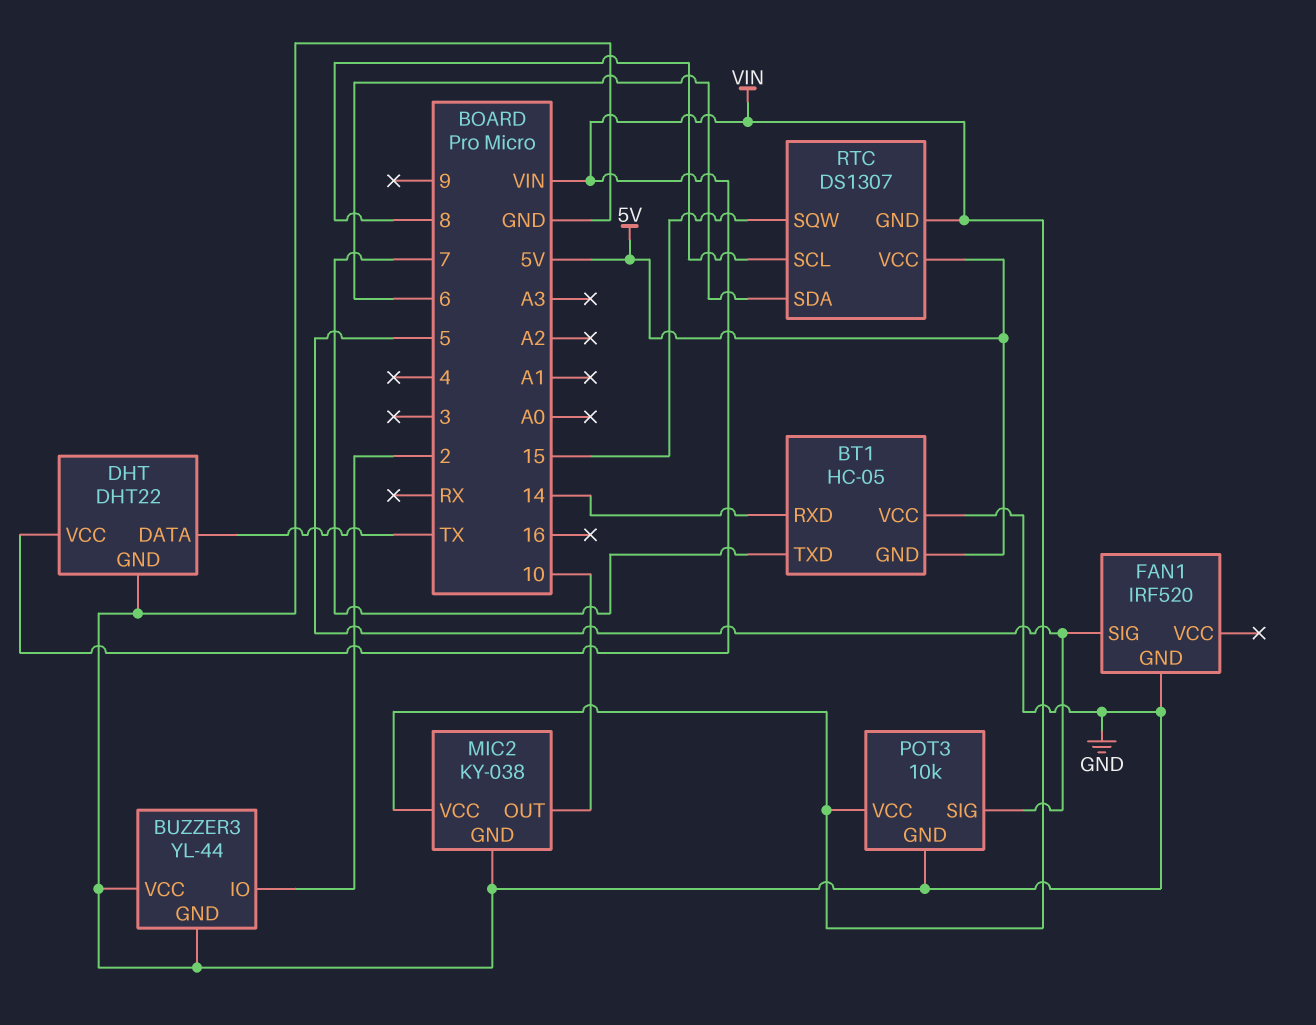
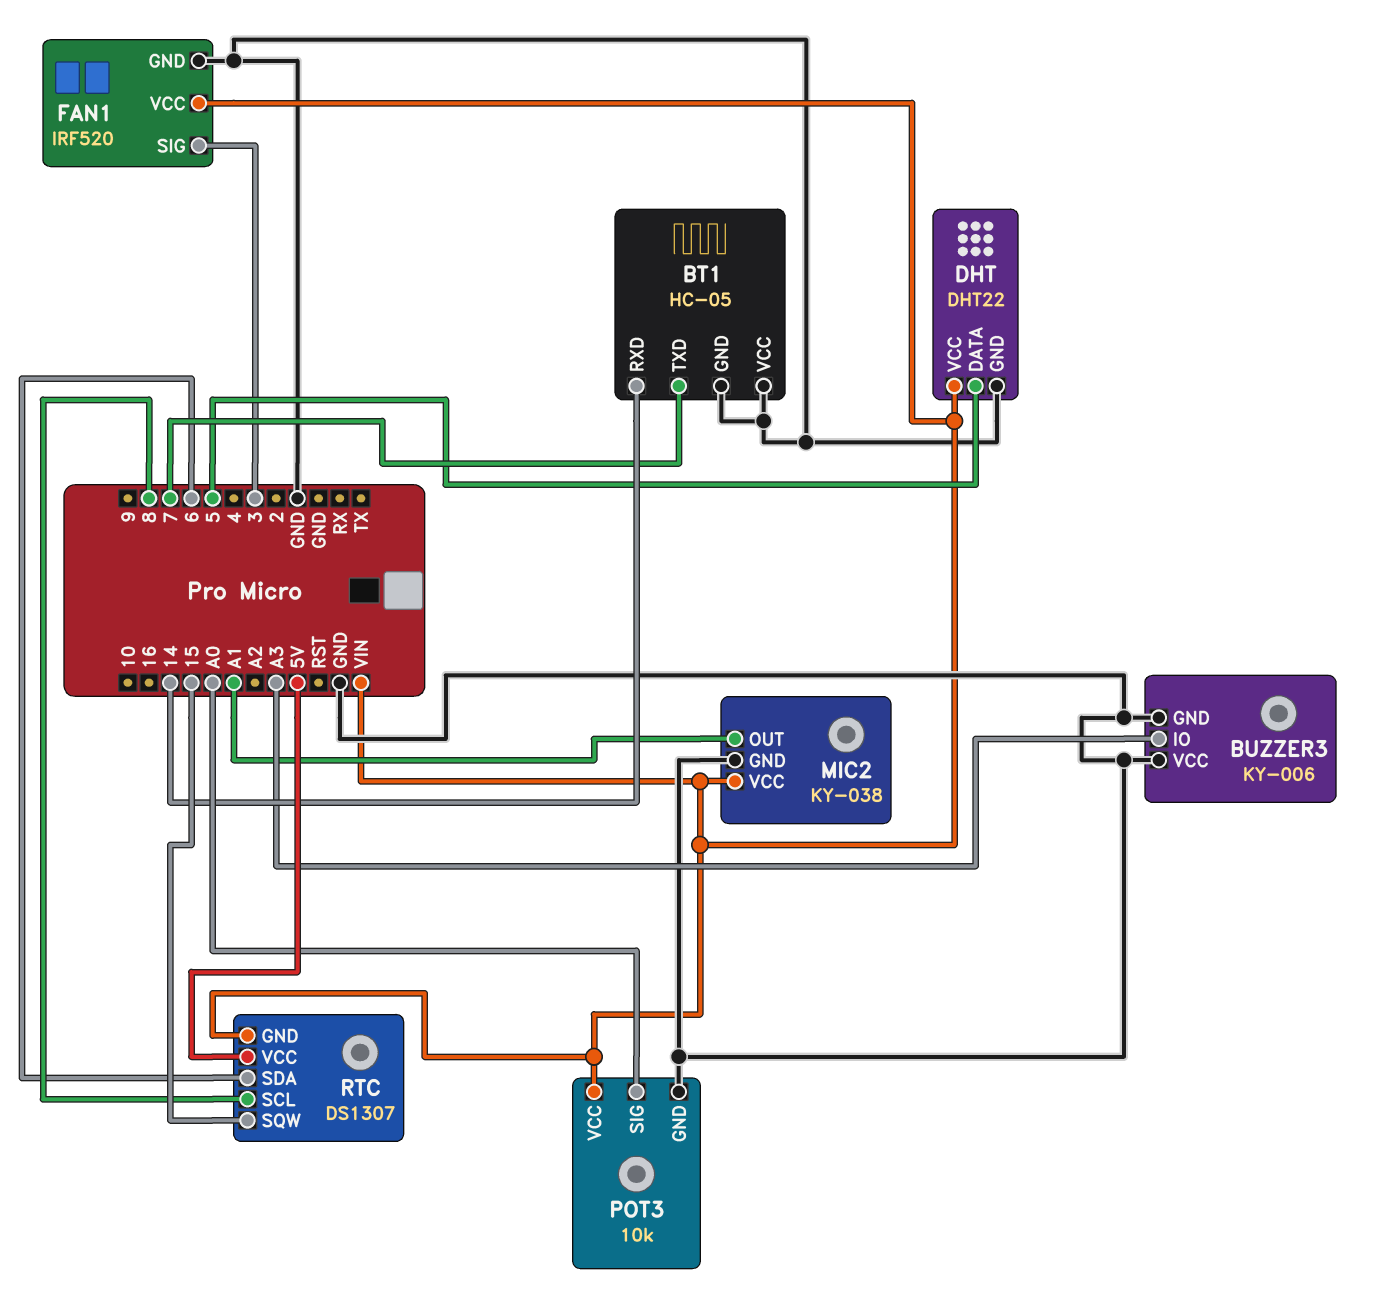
BT1 pin GND: 5V -> GND
BUZZER3: YL-44 -> KY-006
BUZZER3 pin IO: 2 -> A3
DHT pin DATA: TX -> 5
FAN1 pin SIG: 5 -> 3
FAN1 pin VCC: none -> VIN
MIC2 pin OUT: 10 -> A1
POT3 pin SIG: 5 -> A0

